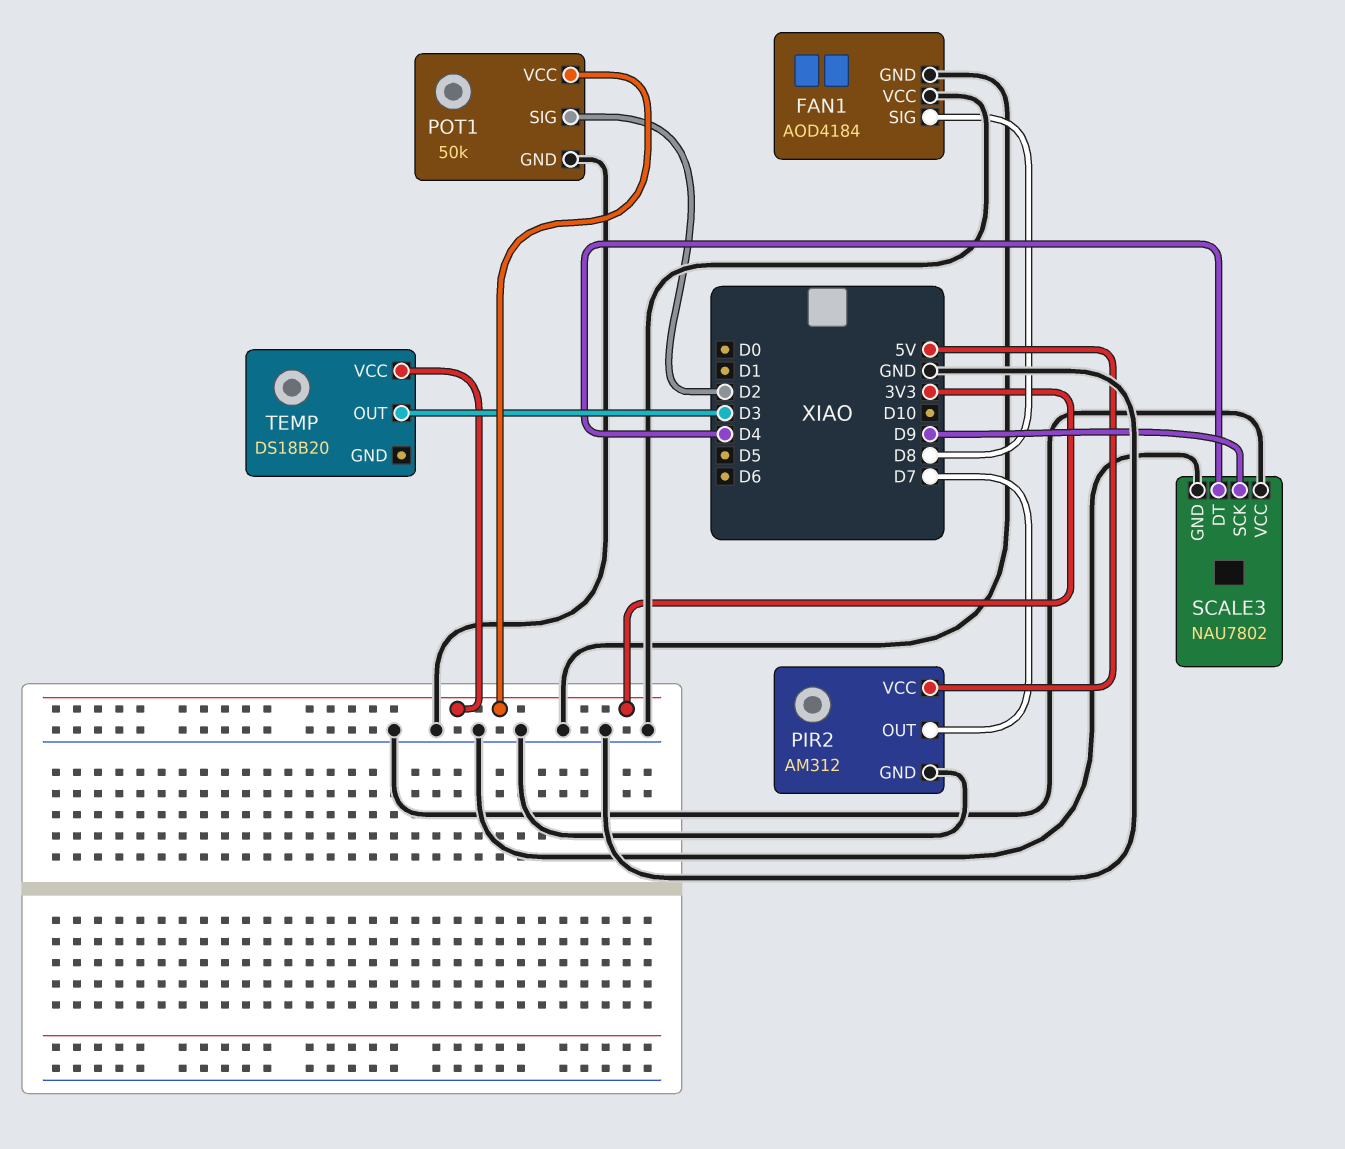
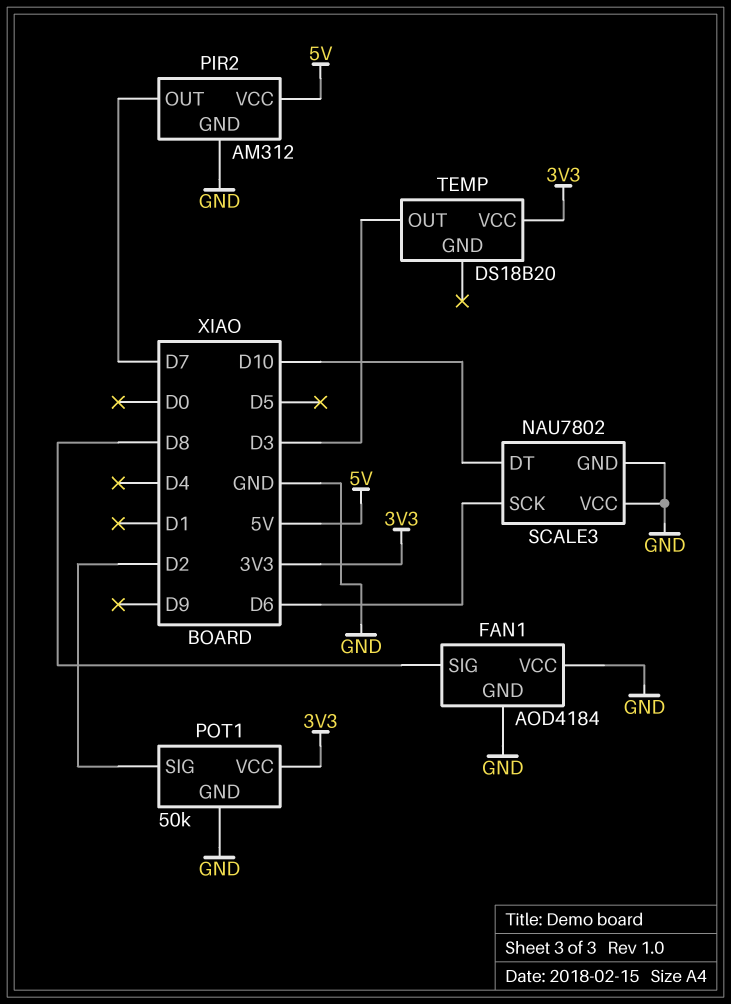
SCALE3 pin DT: D4 -> D10
SCALE3 pin SCK: D9 -> D6

